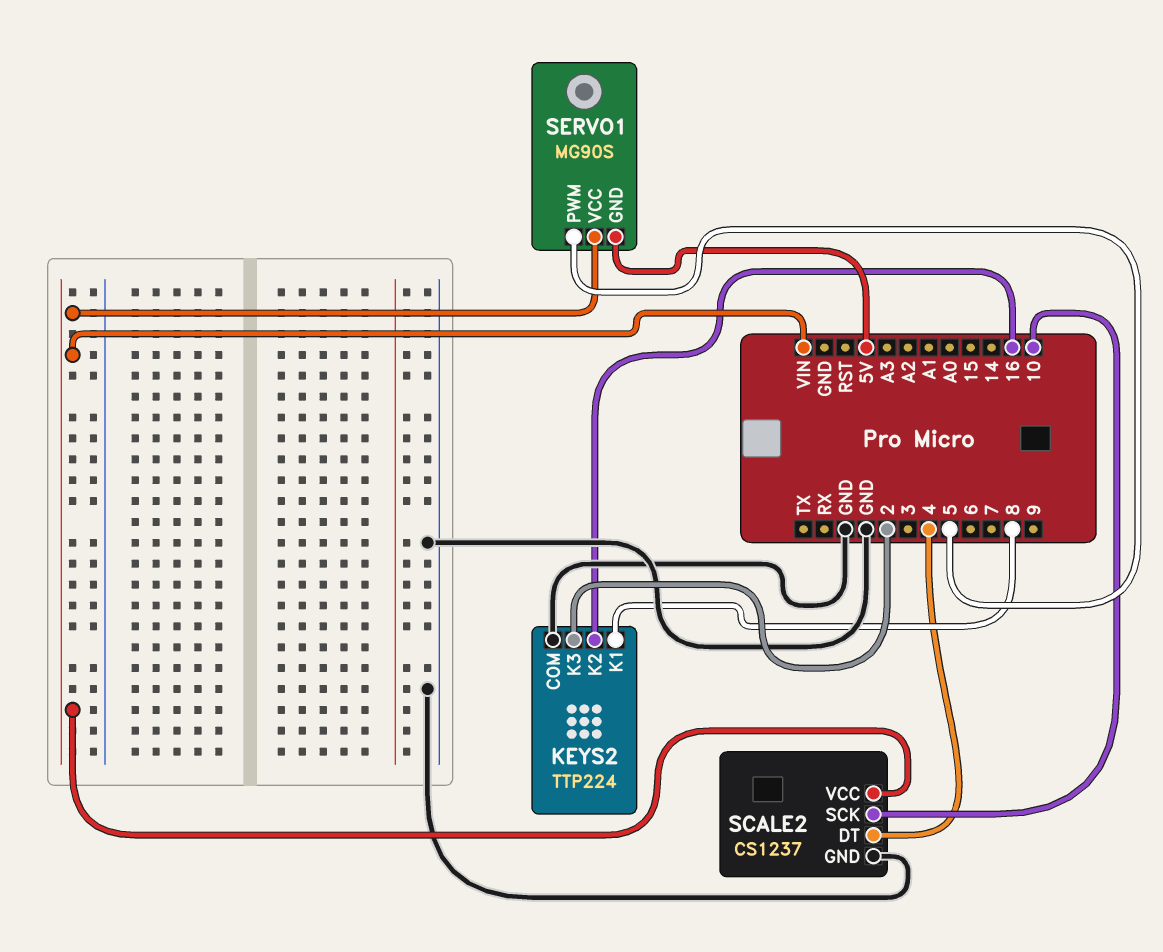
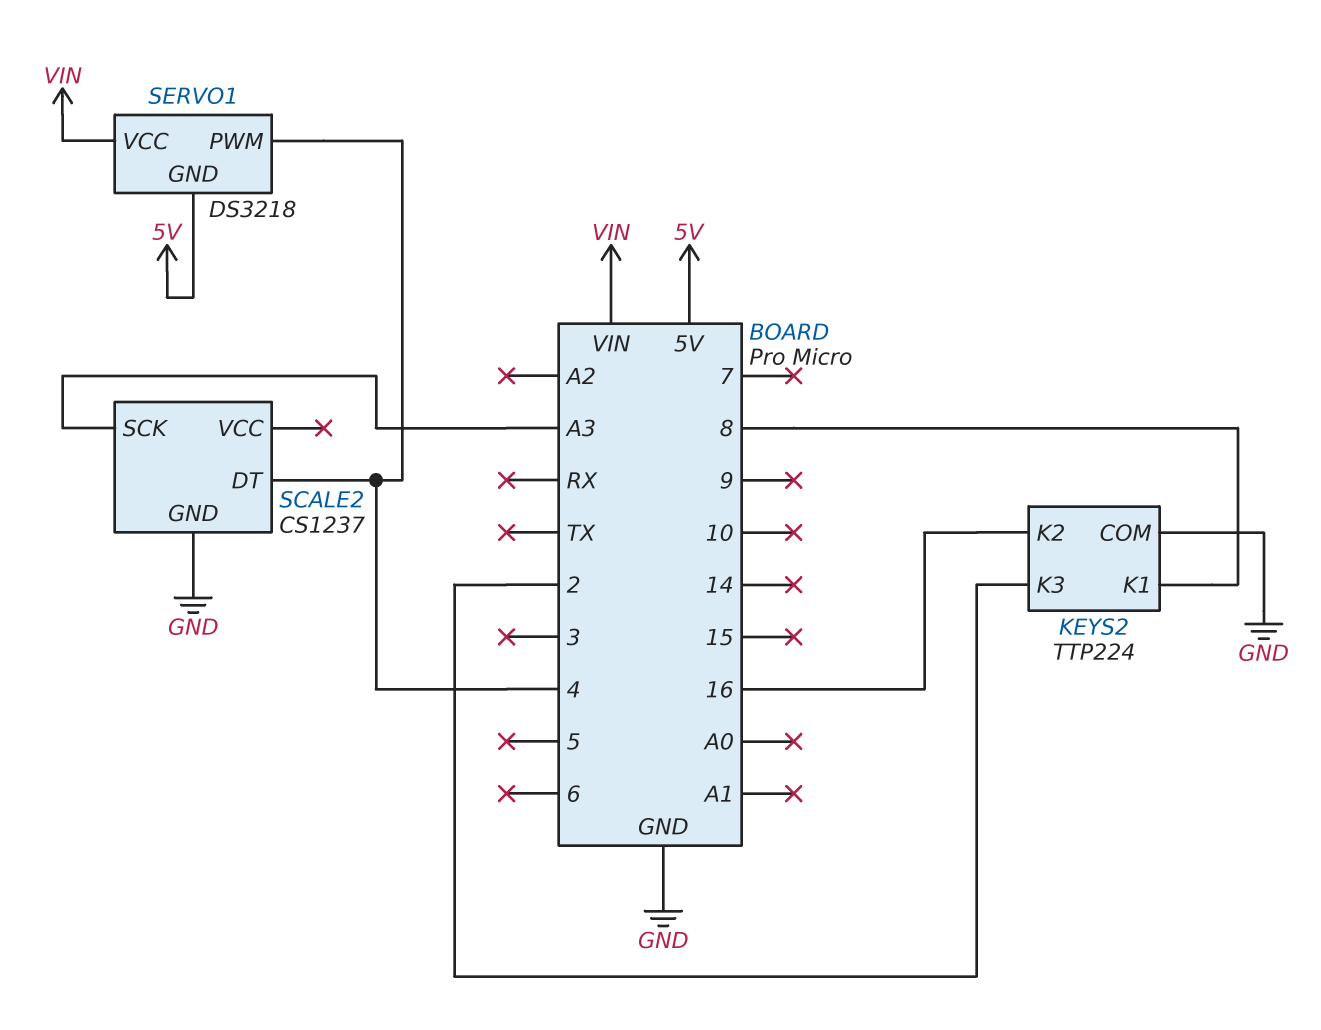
SCALE2 pin SCK: 10 -> A3
SCALE2 pin VCC: VIN -> none
SERVO1: MG90S -> DS3218
SERVO1 pin PWM: 5 -> 4

